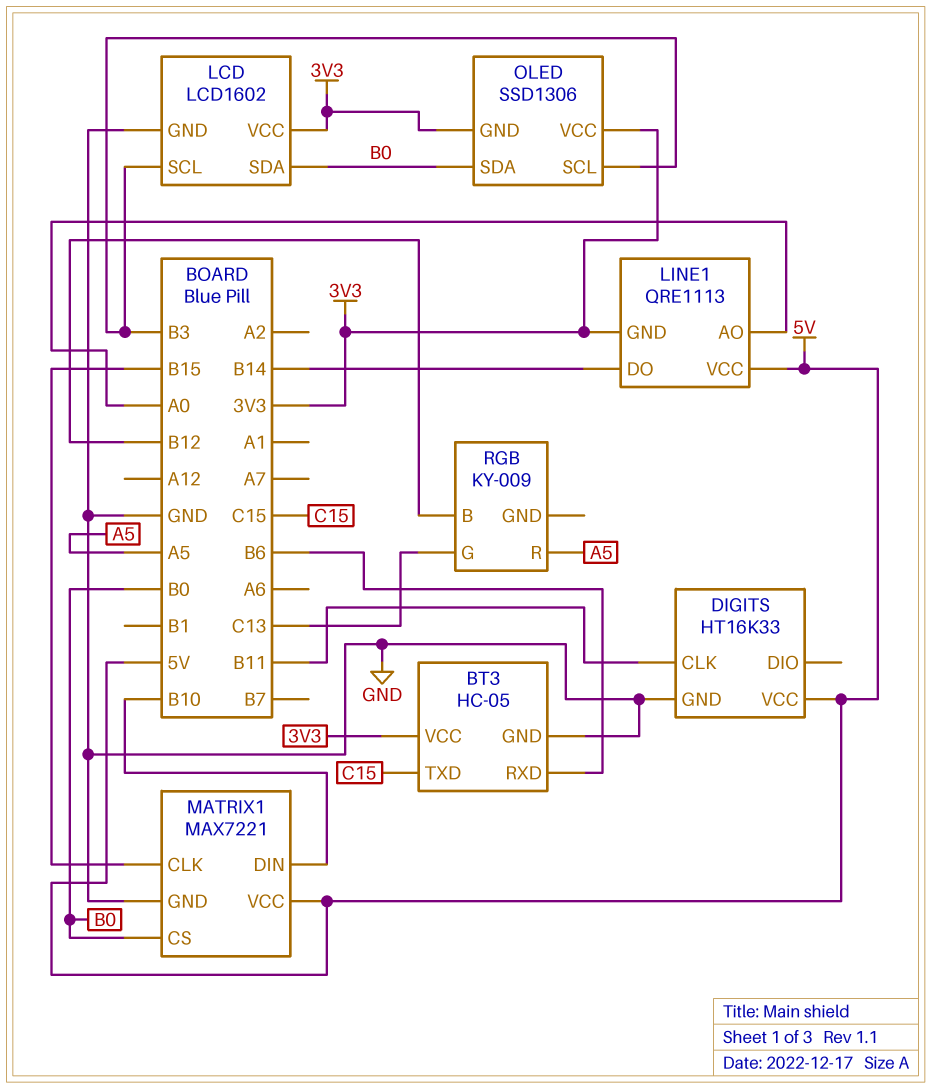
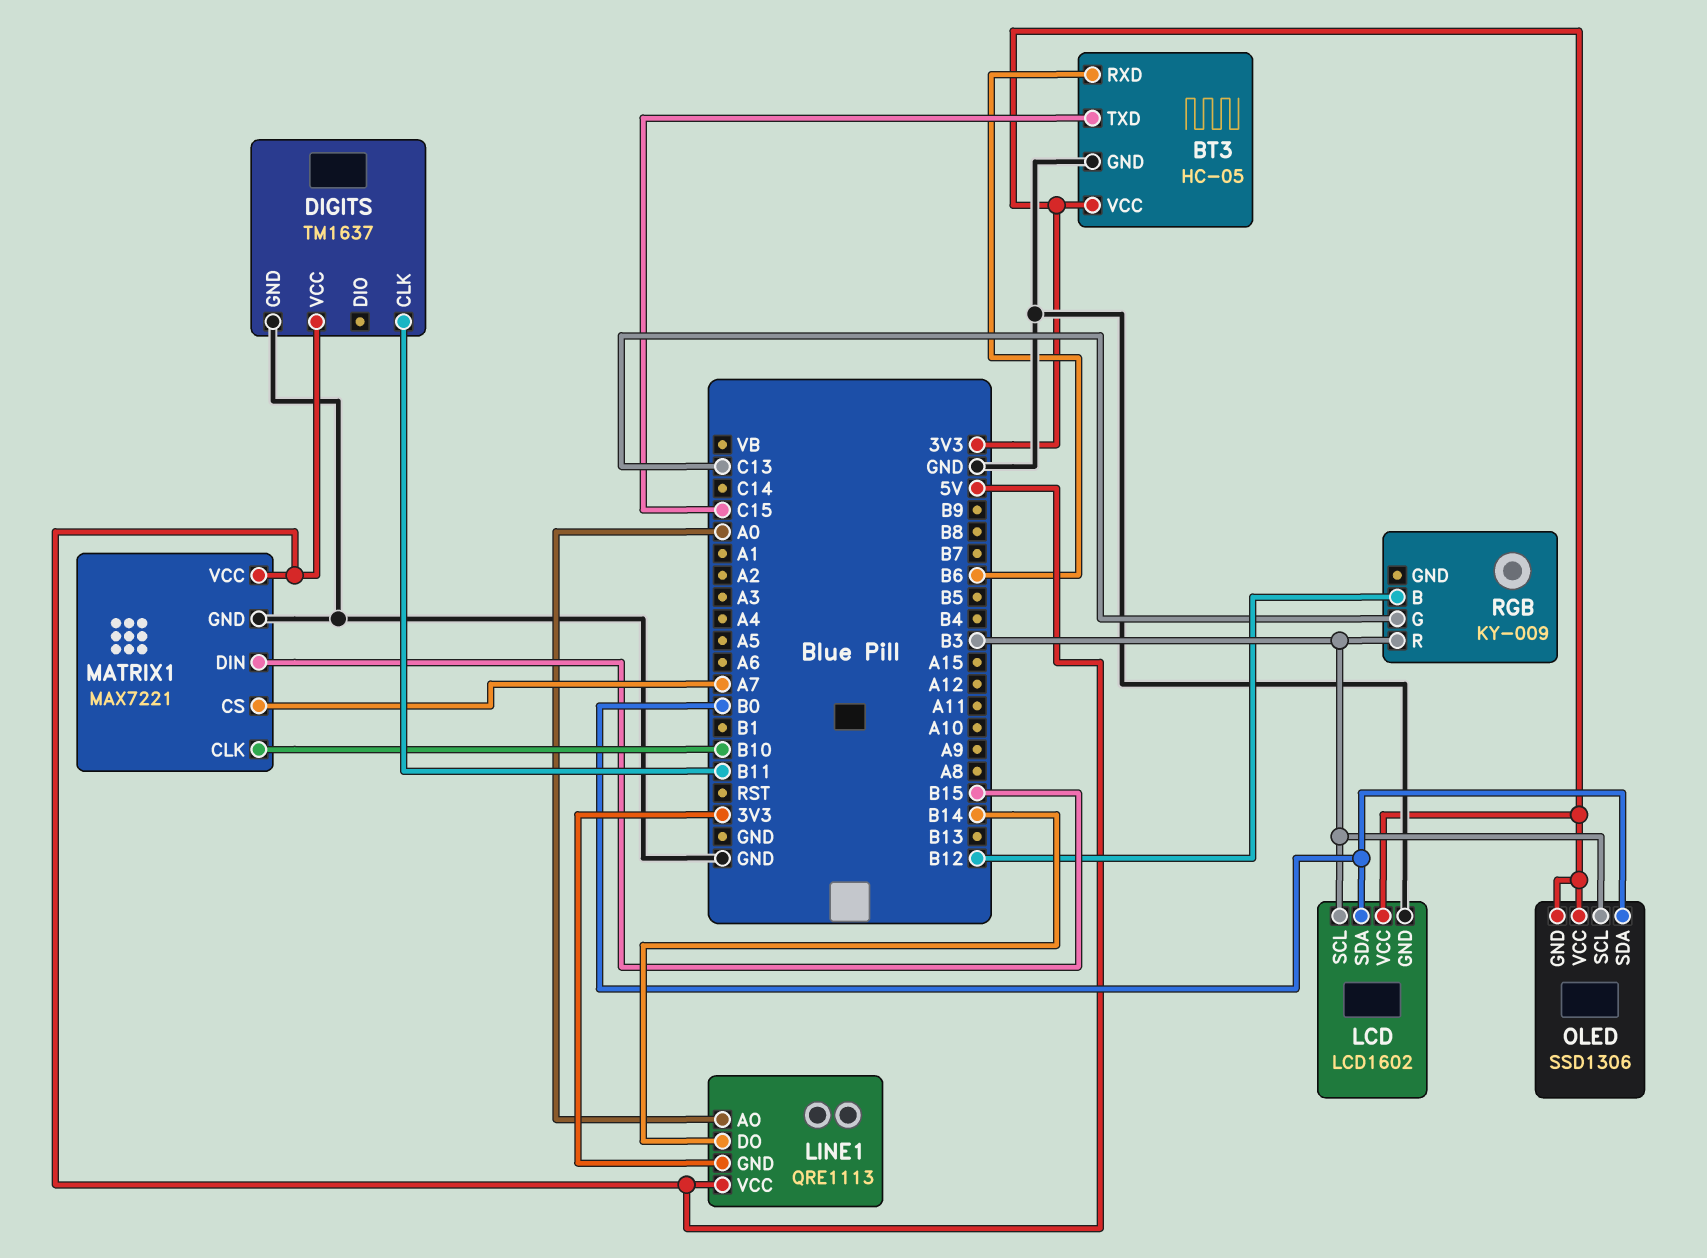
DIGITS: HT16K33 -> TM1637
MATRIX1 pin CLK: B15 -> B10
MATRIX1 pin CS: B0 -> A7
MATRIX1 pin DIN: B10 -> B15
RGB pin R: A5 -> B3

